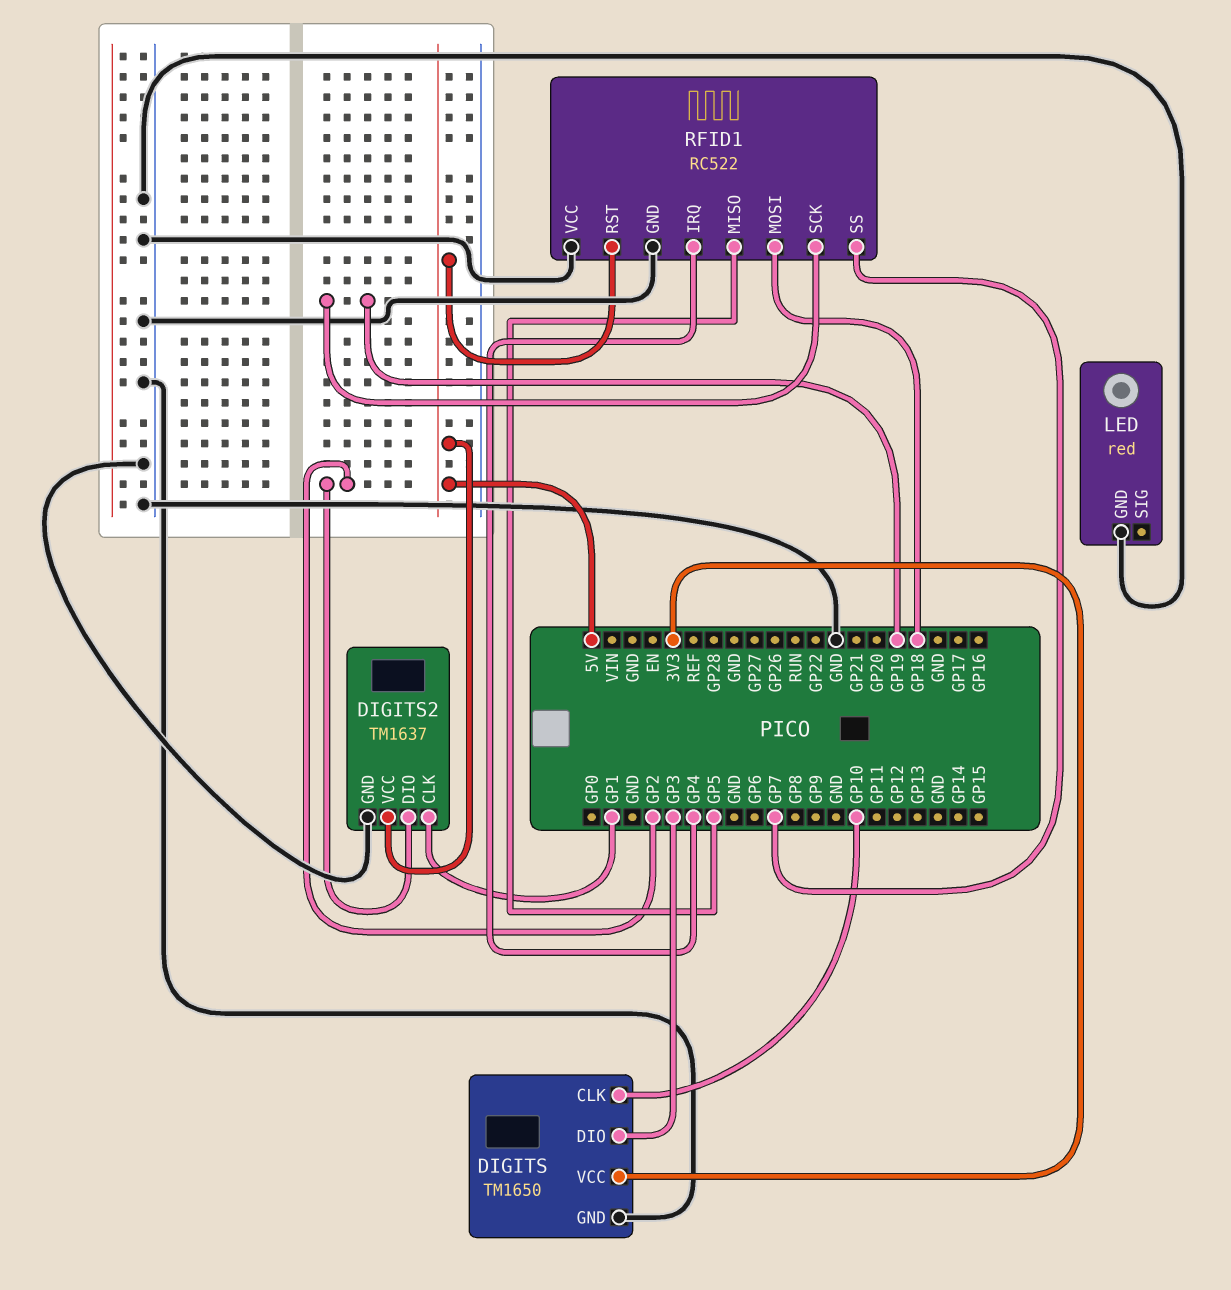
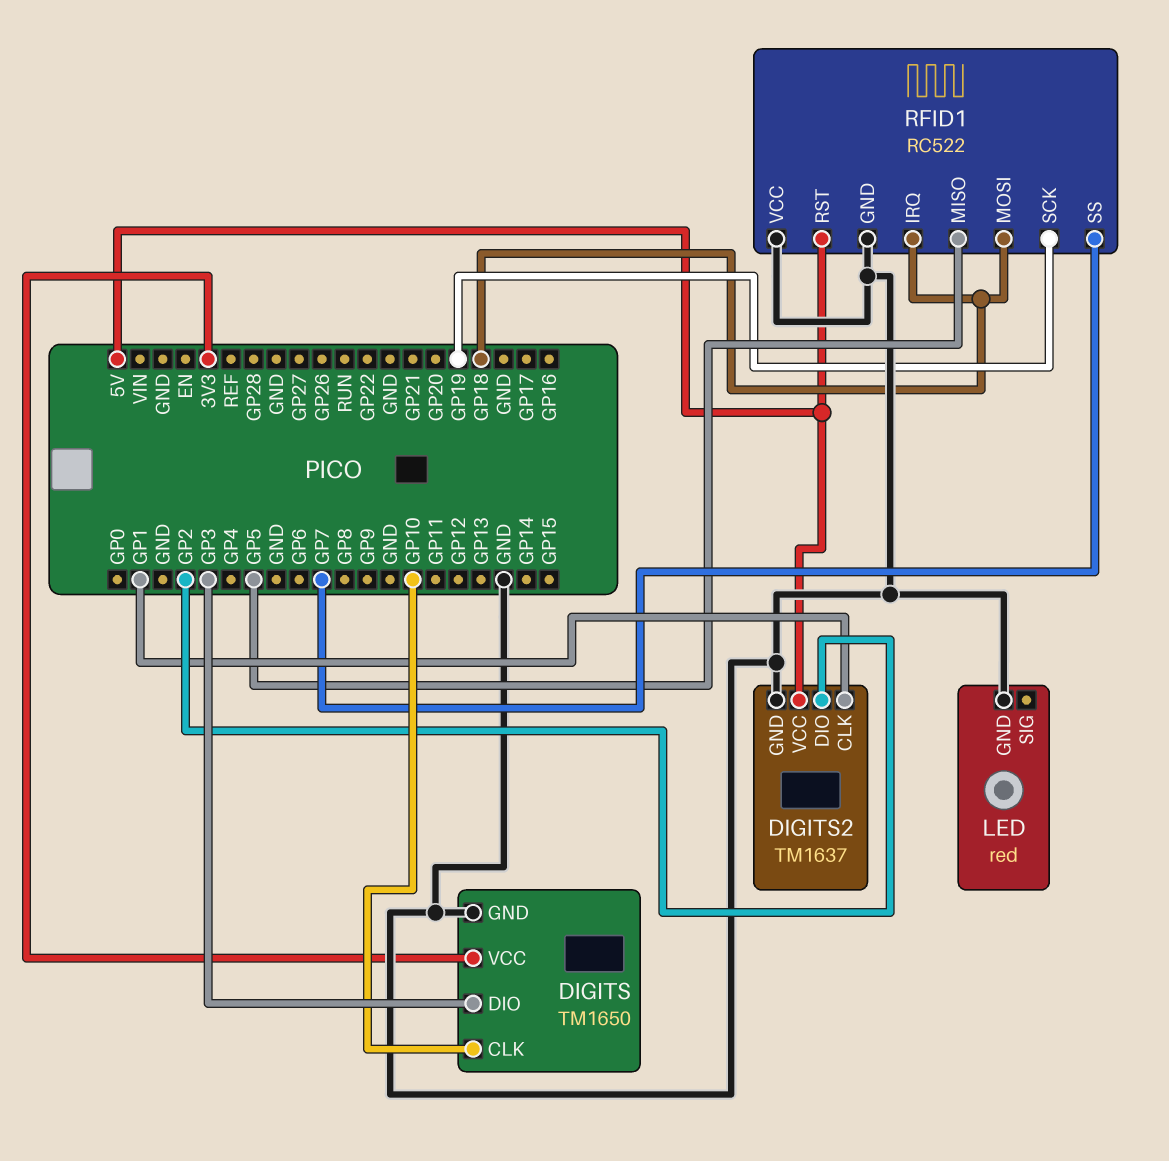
RFID1 pin IRQ: GP4 -> GP18

